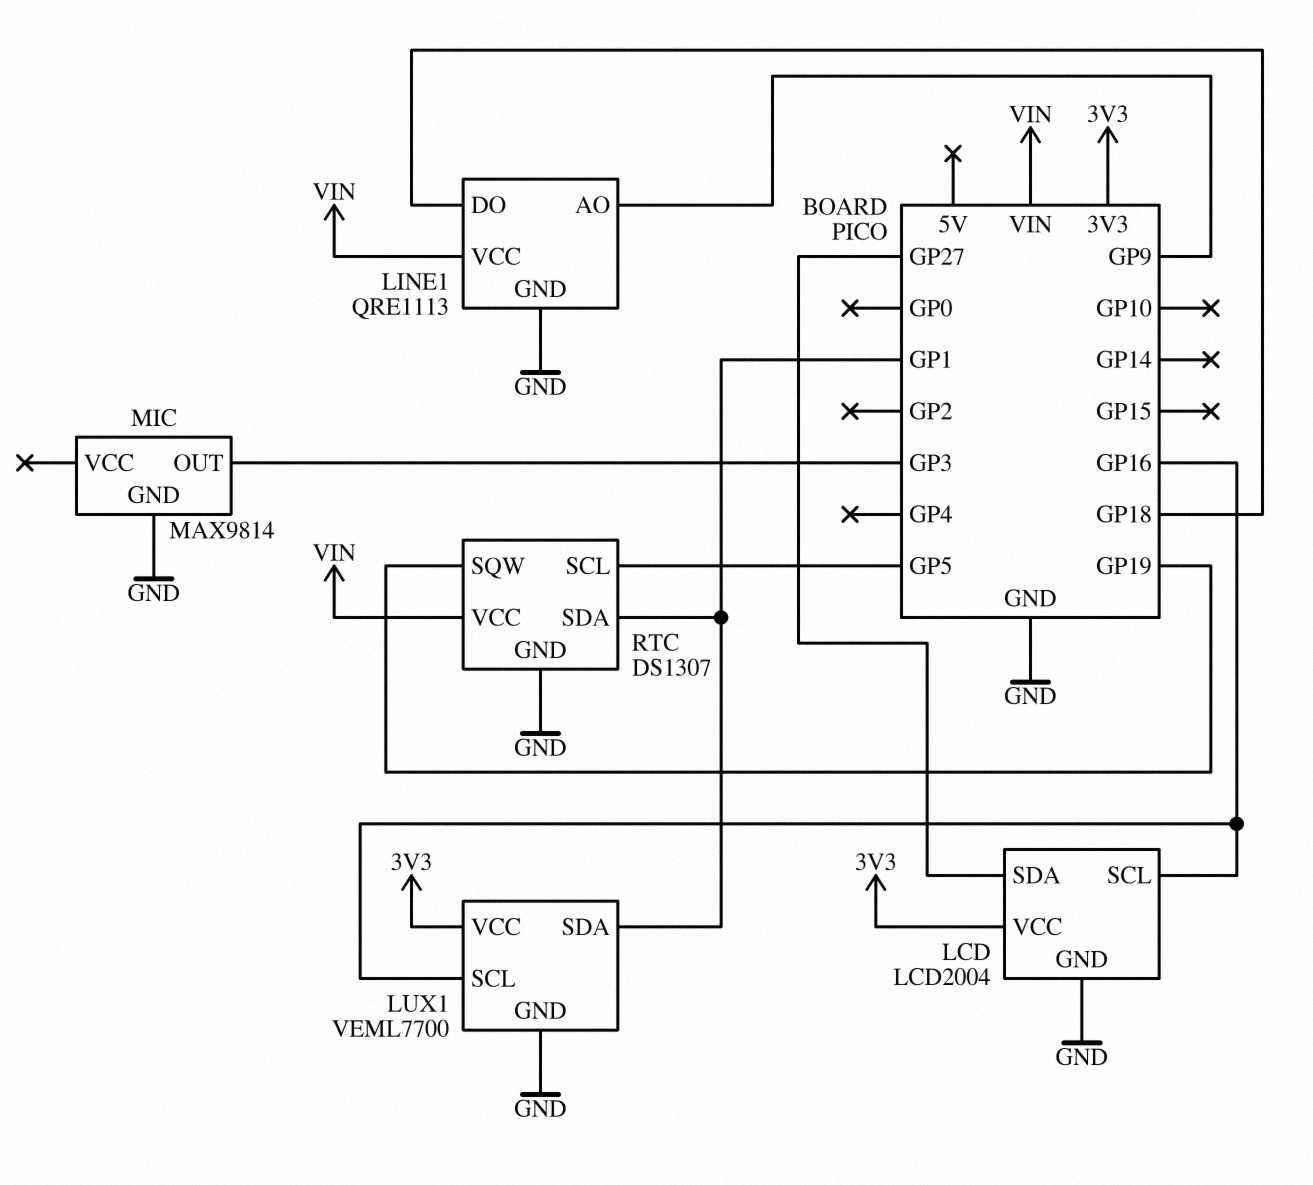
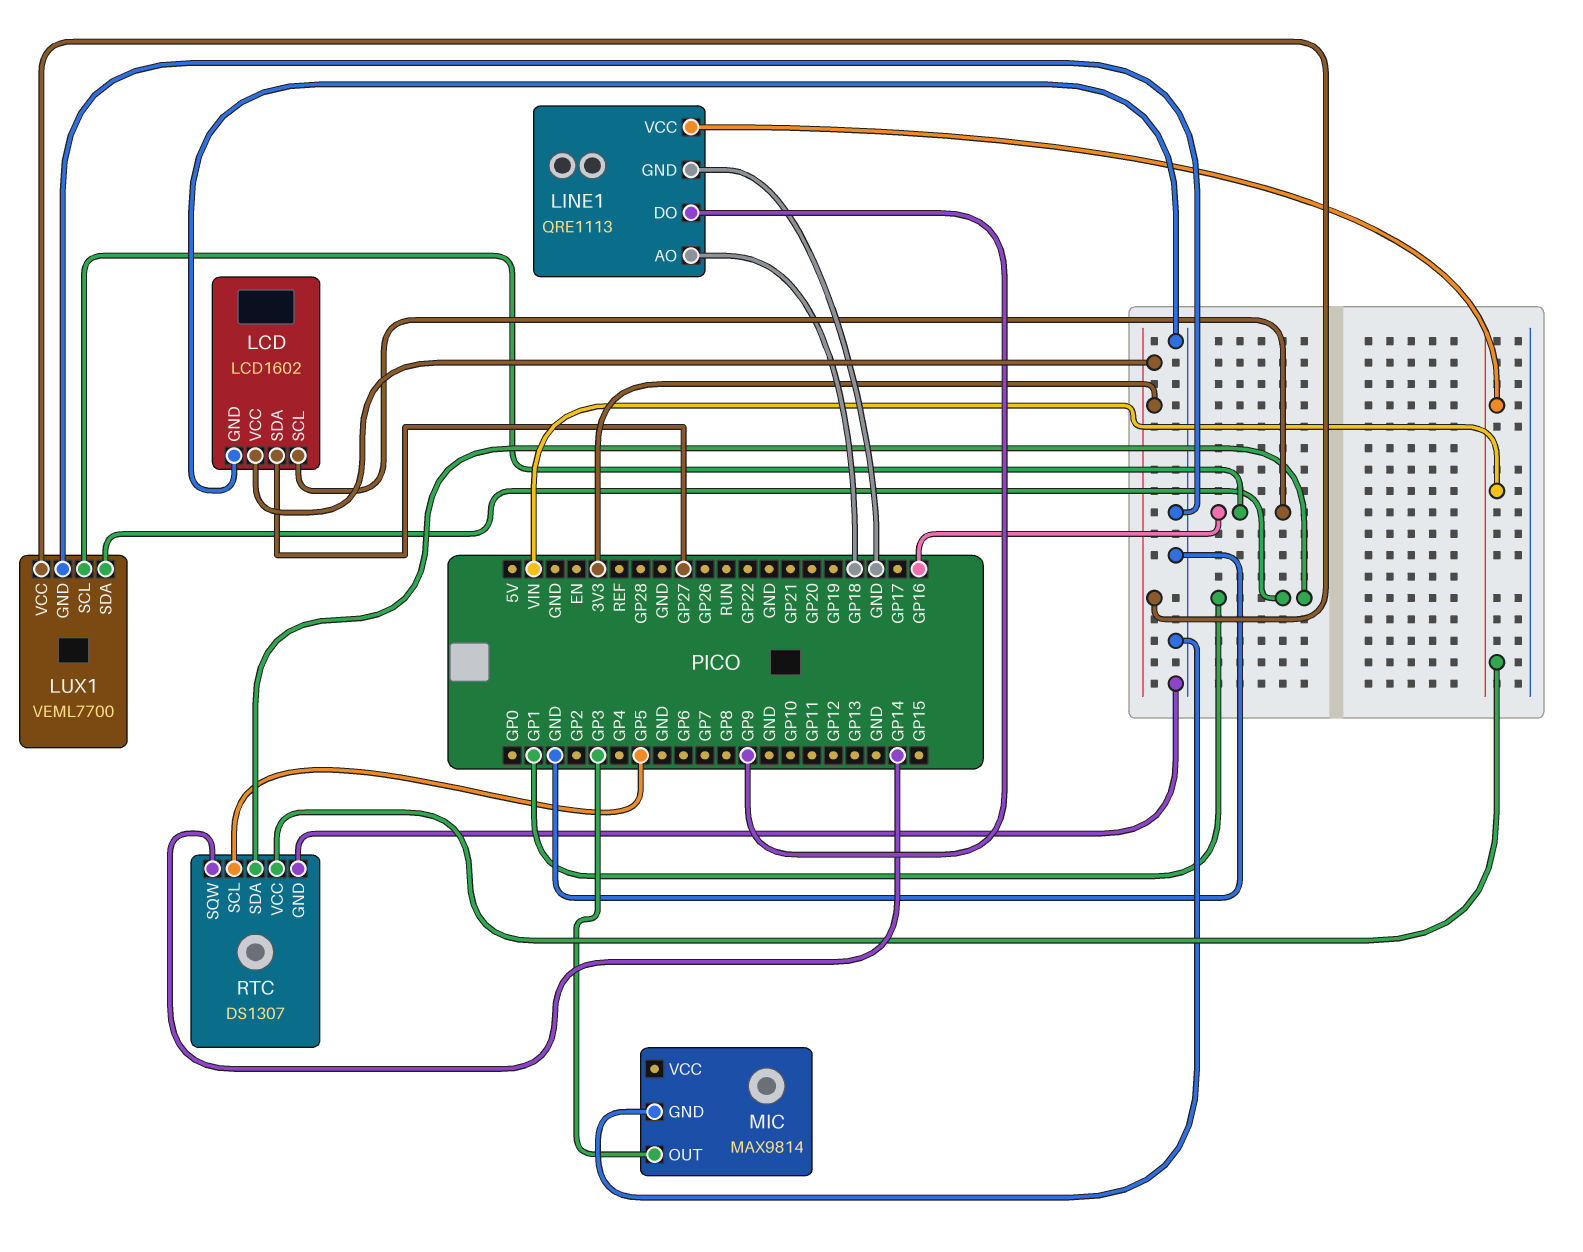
LCD: LCD2004 -> LCD1602
LINE1 pin AO: GP9 -> GP18
LINE1 pin DO: GP18 -> GP9
RTC pin SQW: GP19 -> GP14

